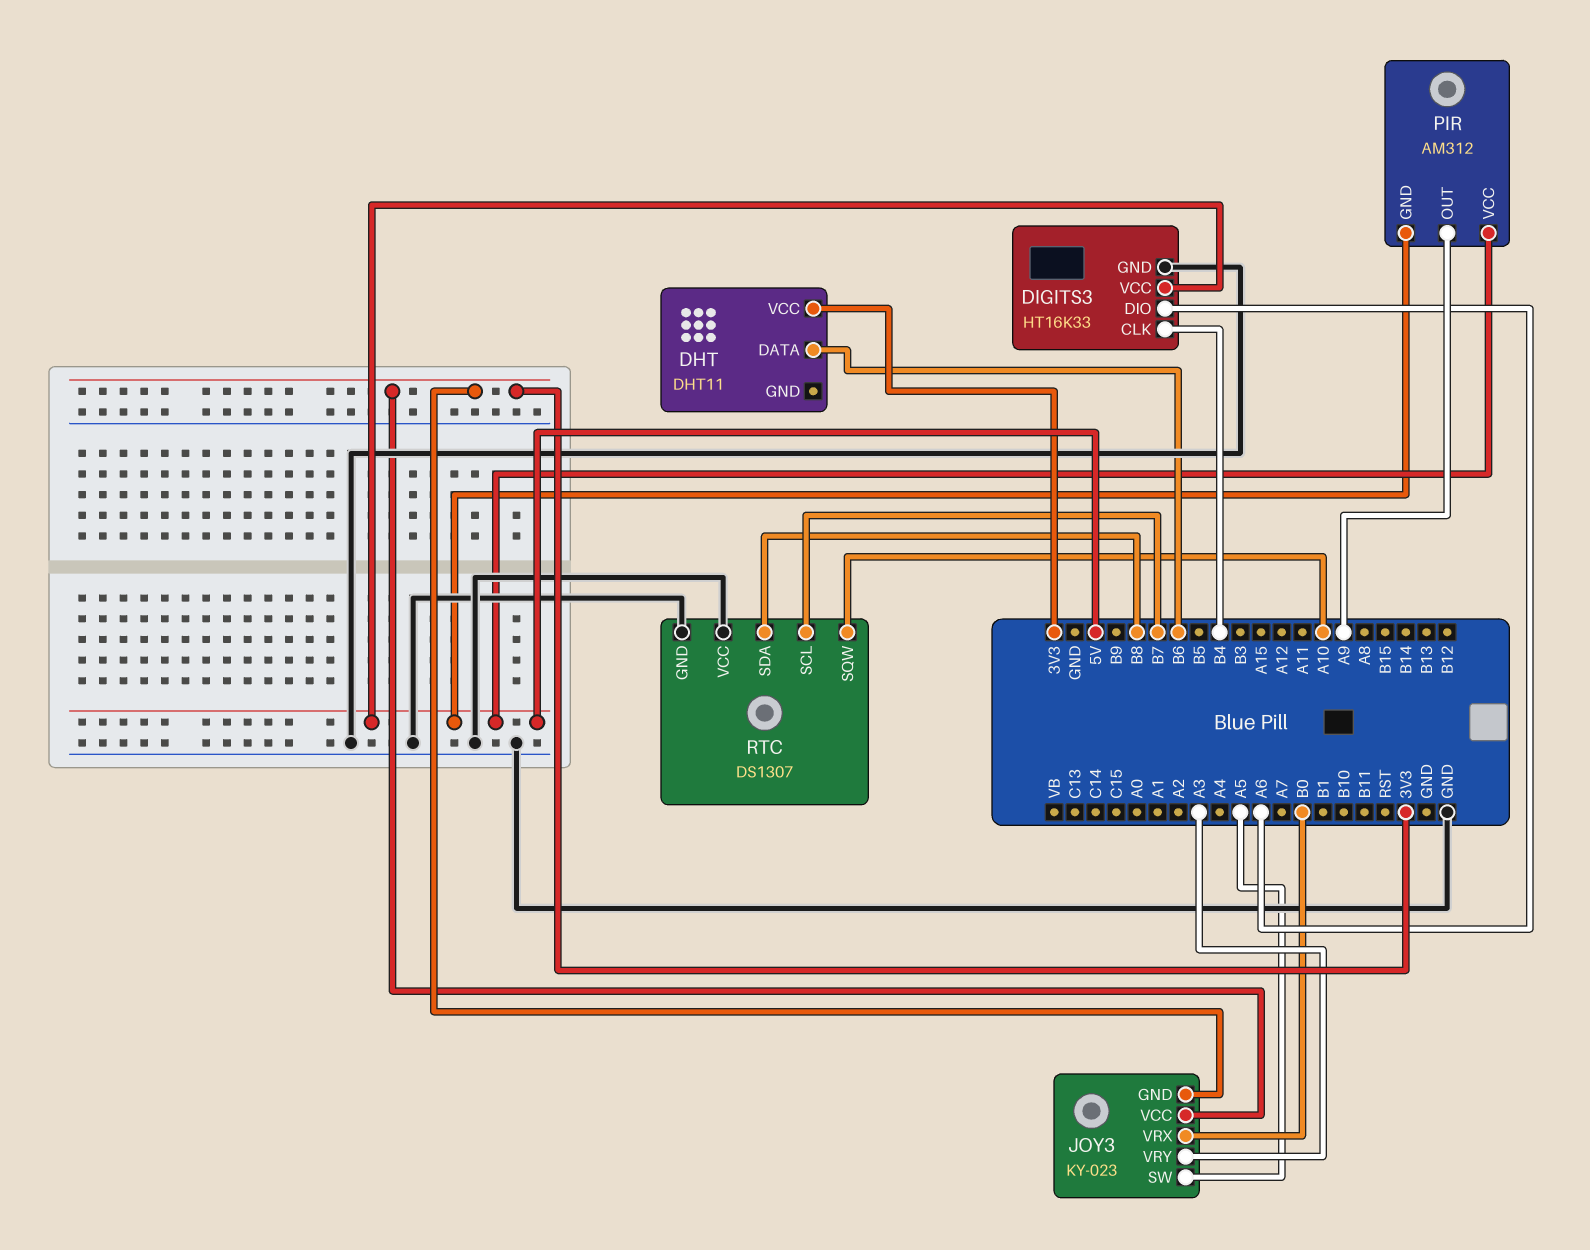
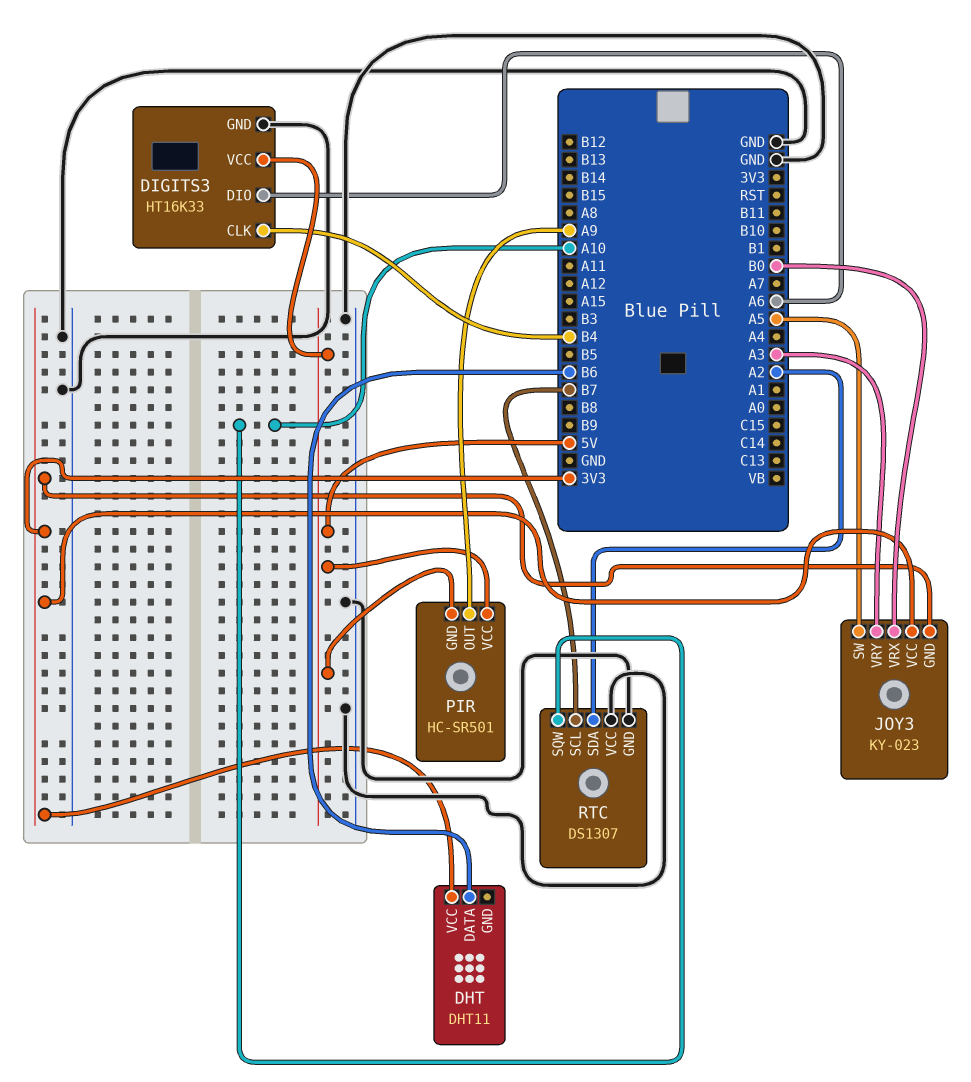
PIR: AM312 -> HC-SR501
RTC pin SDA: B8 -> A2

